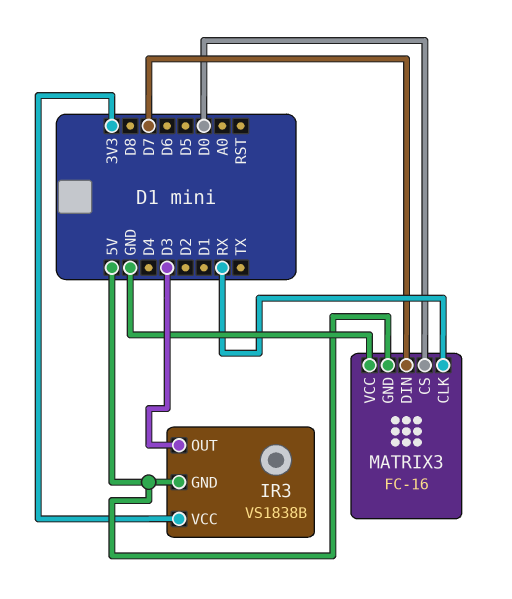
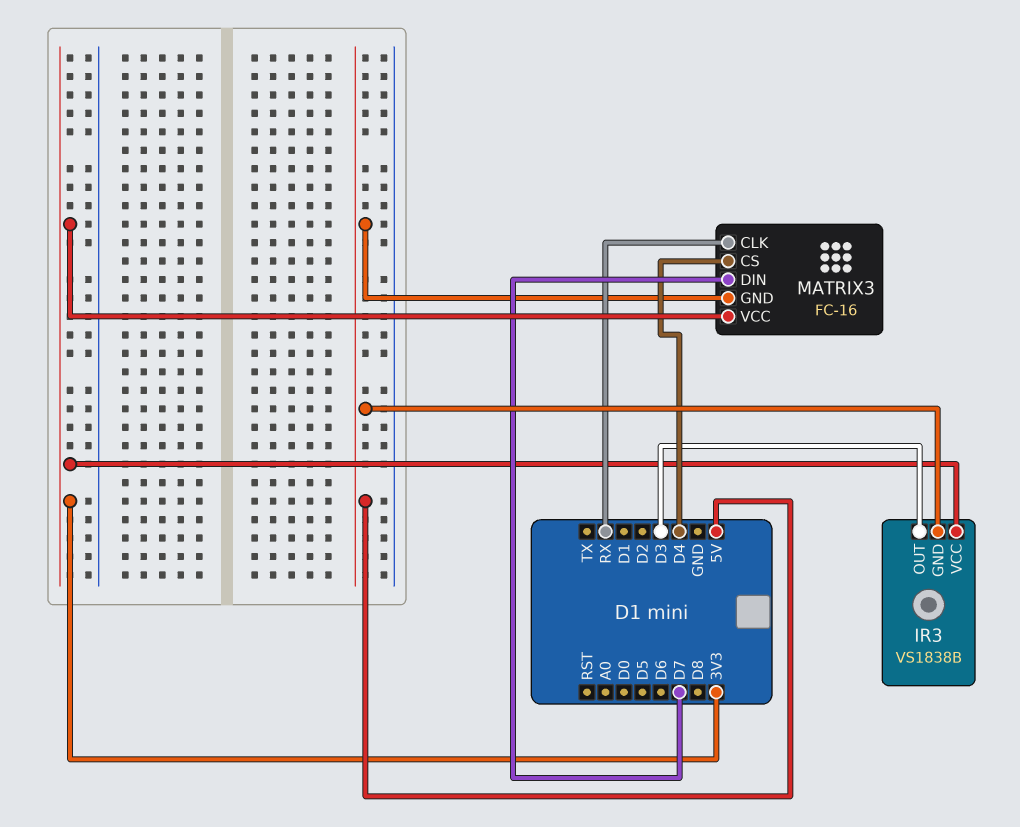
MATRIX3 pin CS: D0 -> D4
MATRIX3 pin VCC: GND -> 3V3

